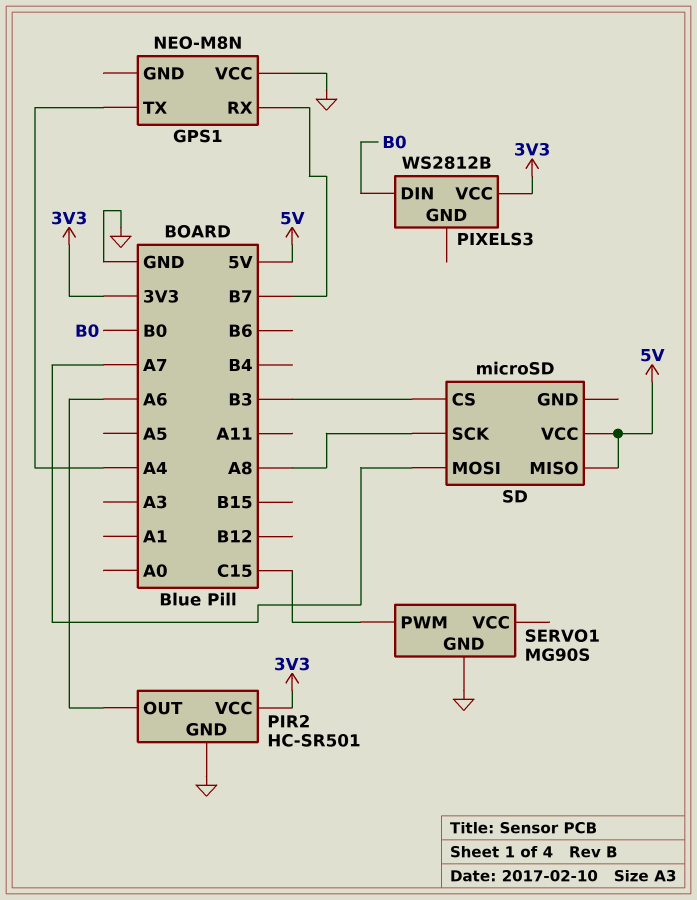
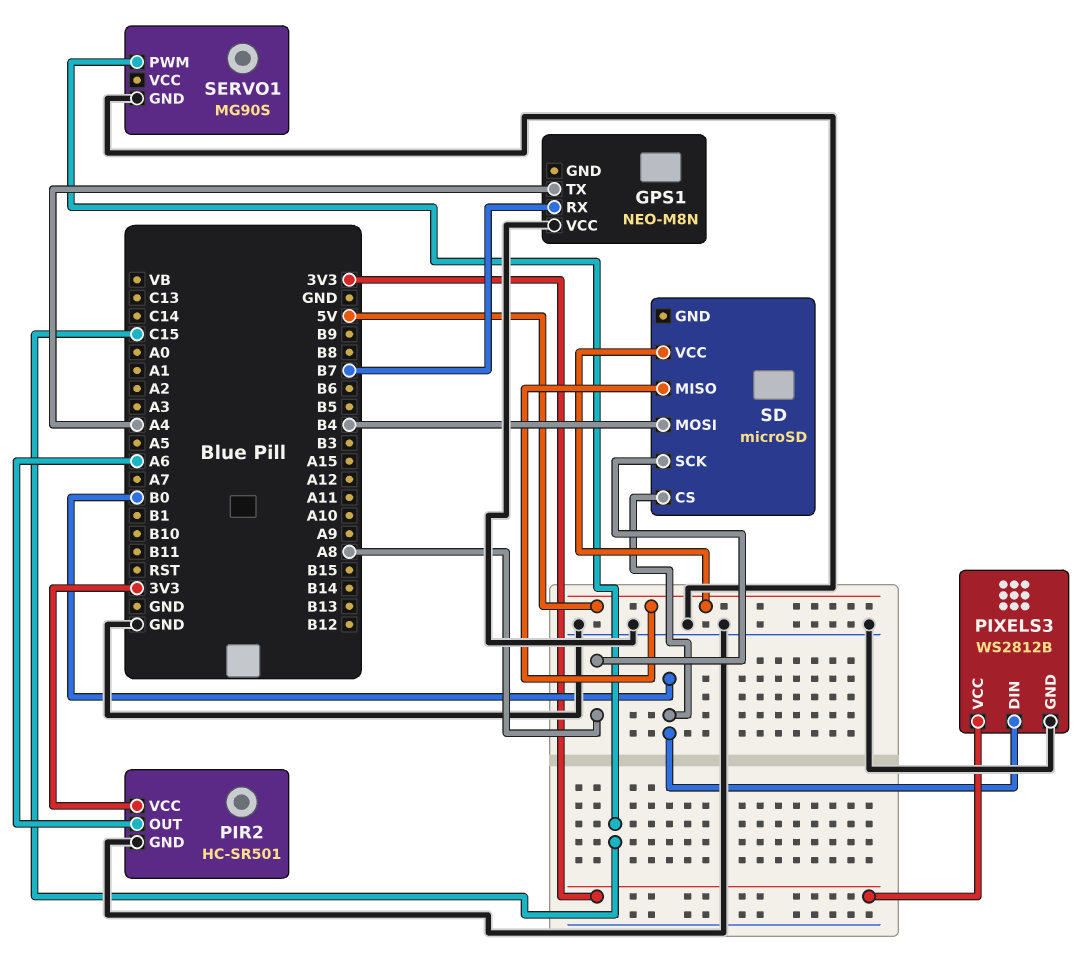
PIXELS3 pin GND: none -> GND
SD pin CS: B3 -> B0
SD pin MOSI: A7 -> B4

